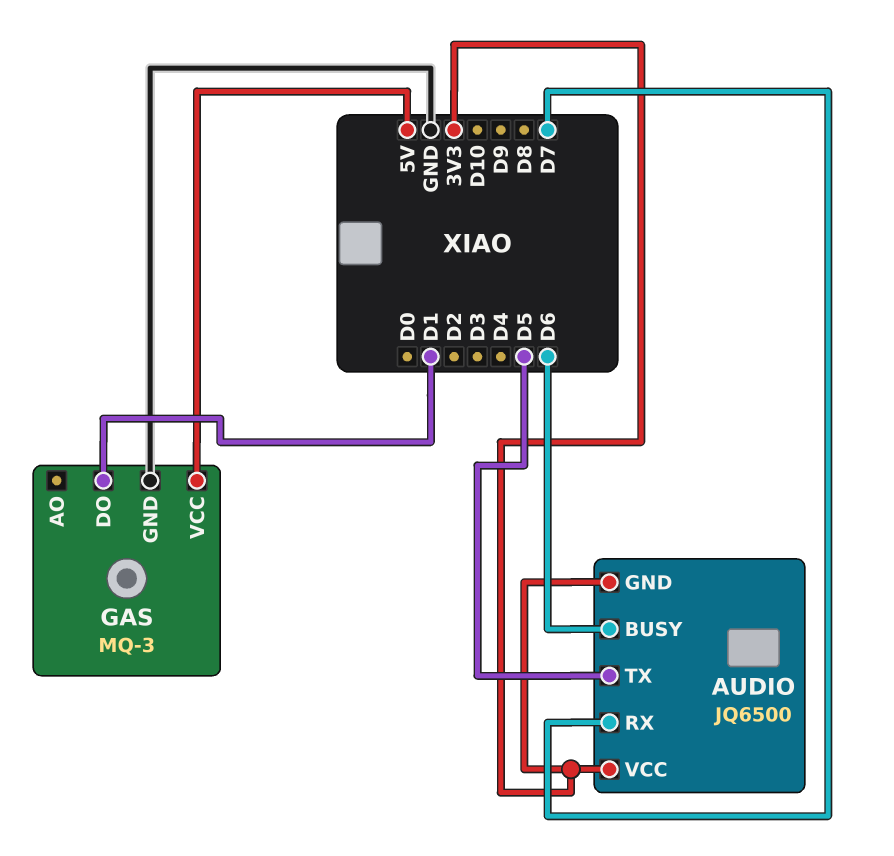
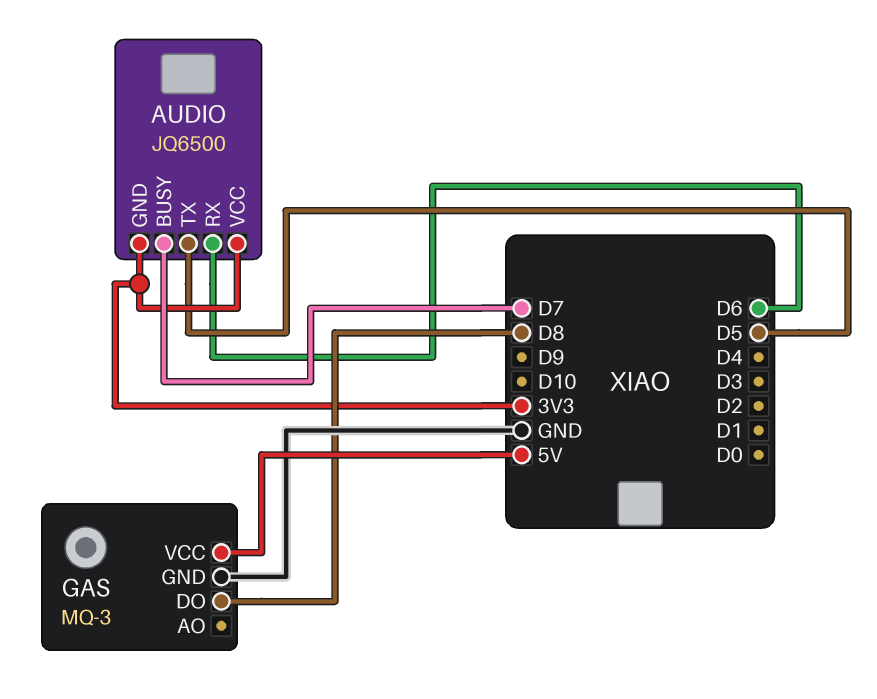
AUDIO pin BUSY: D6 -> D7
AUDIO pin RX: D7 -> D6
GAS pin DO: D1 -> D8

